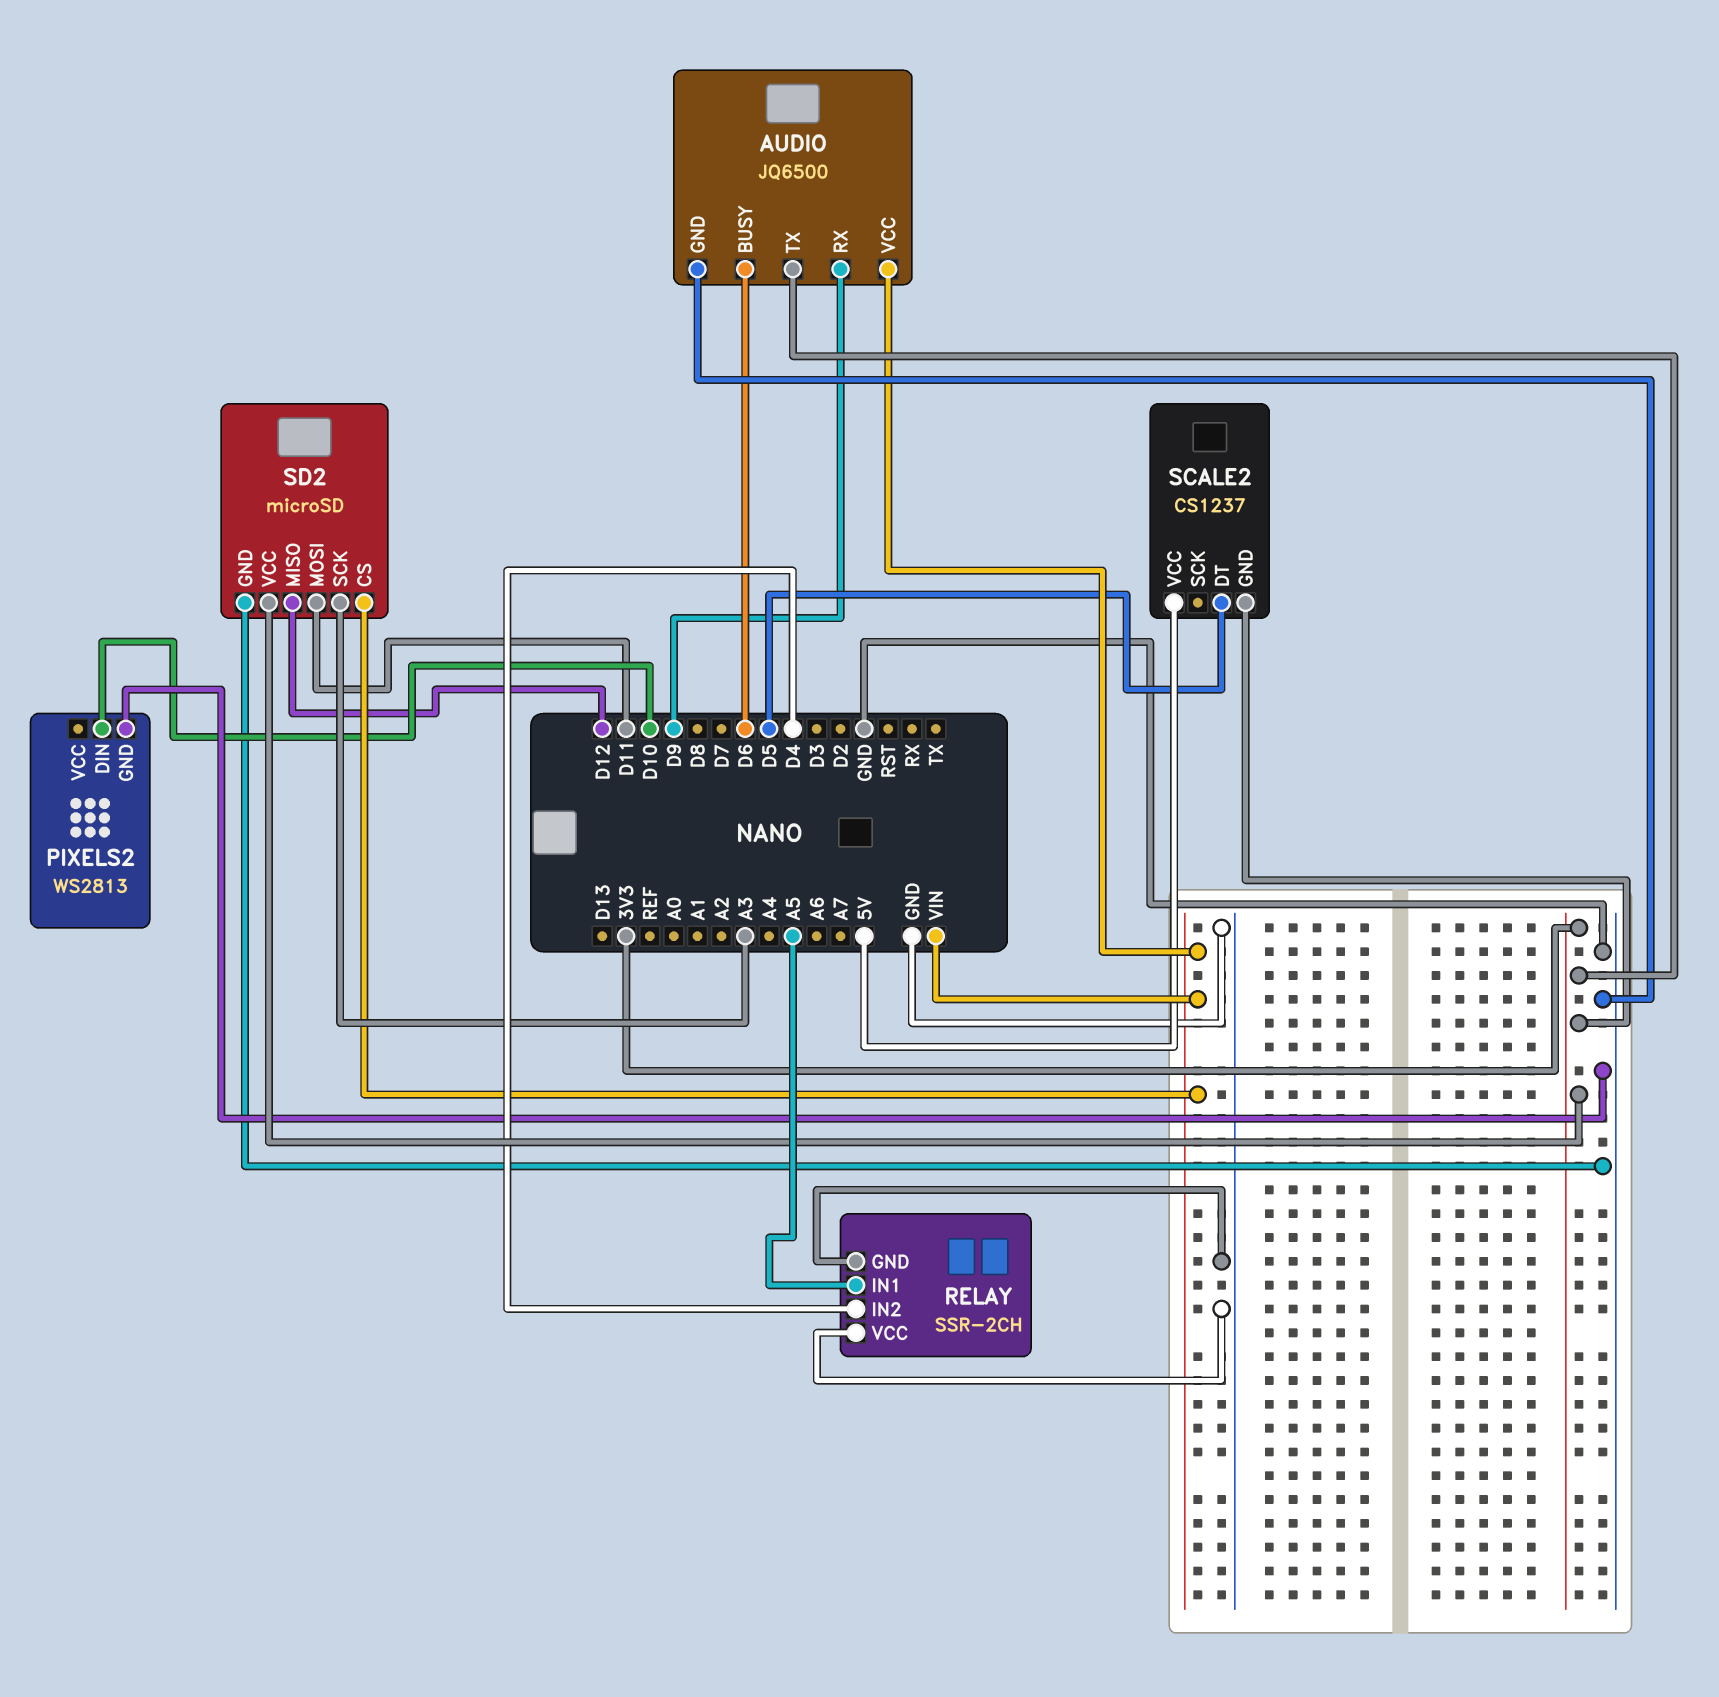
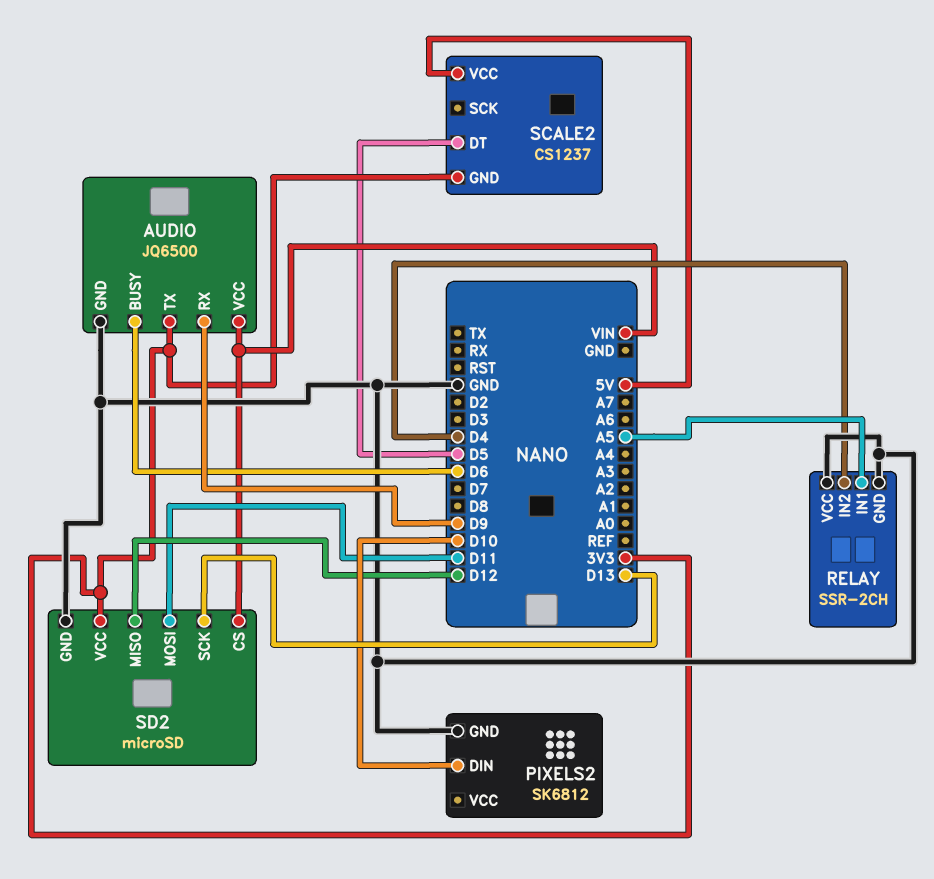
PIXELS2: WS2813 -> SK6812
SD2 pin SCK: A3 -> D13

